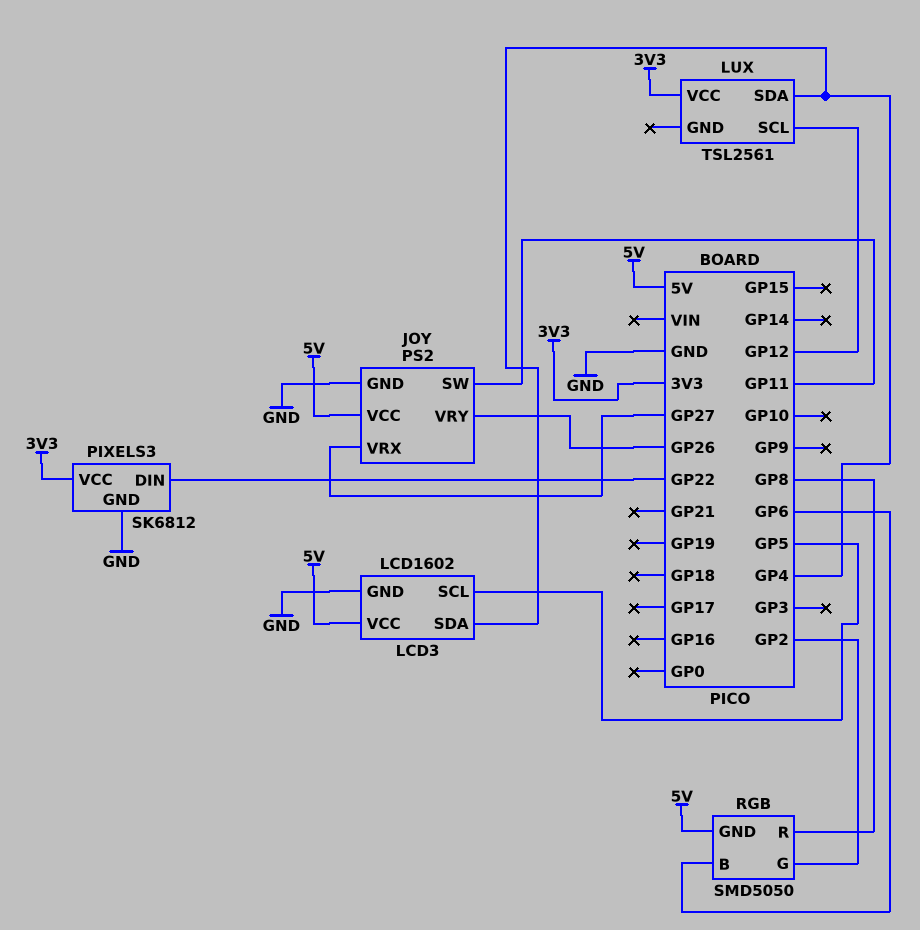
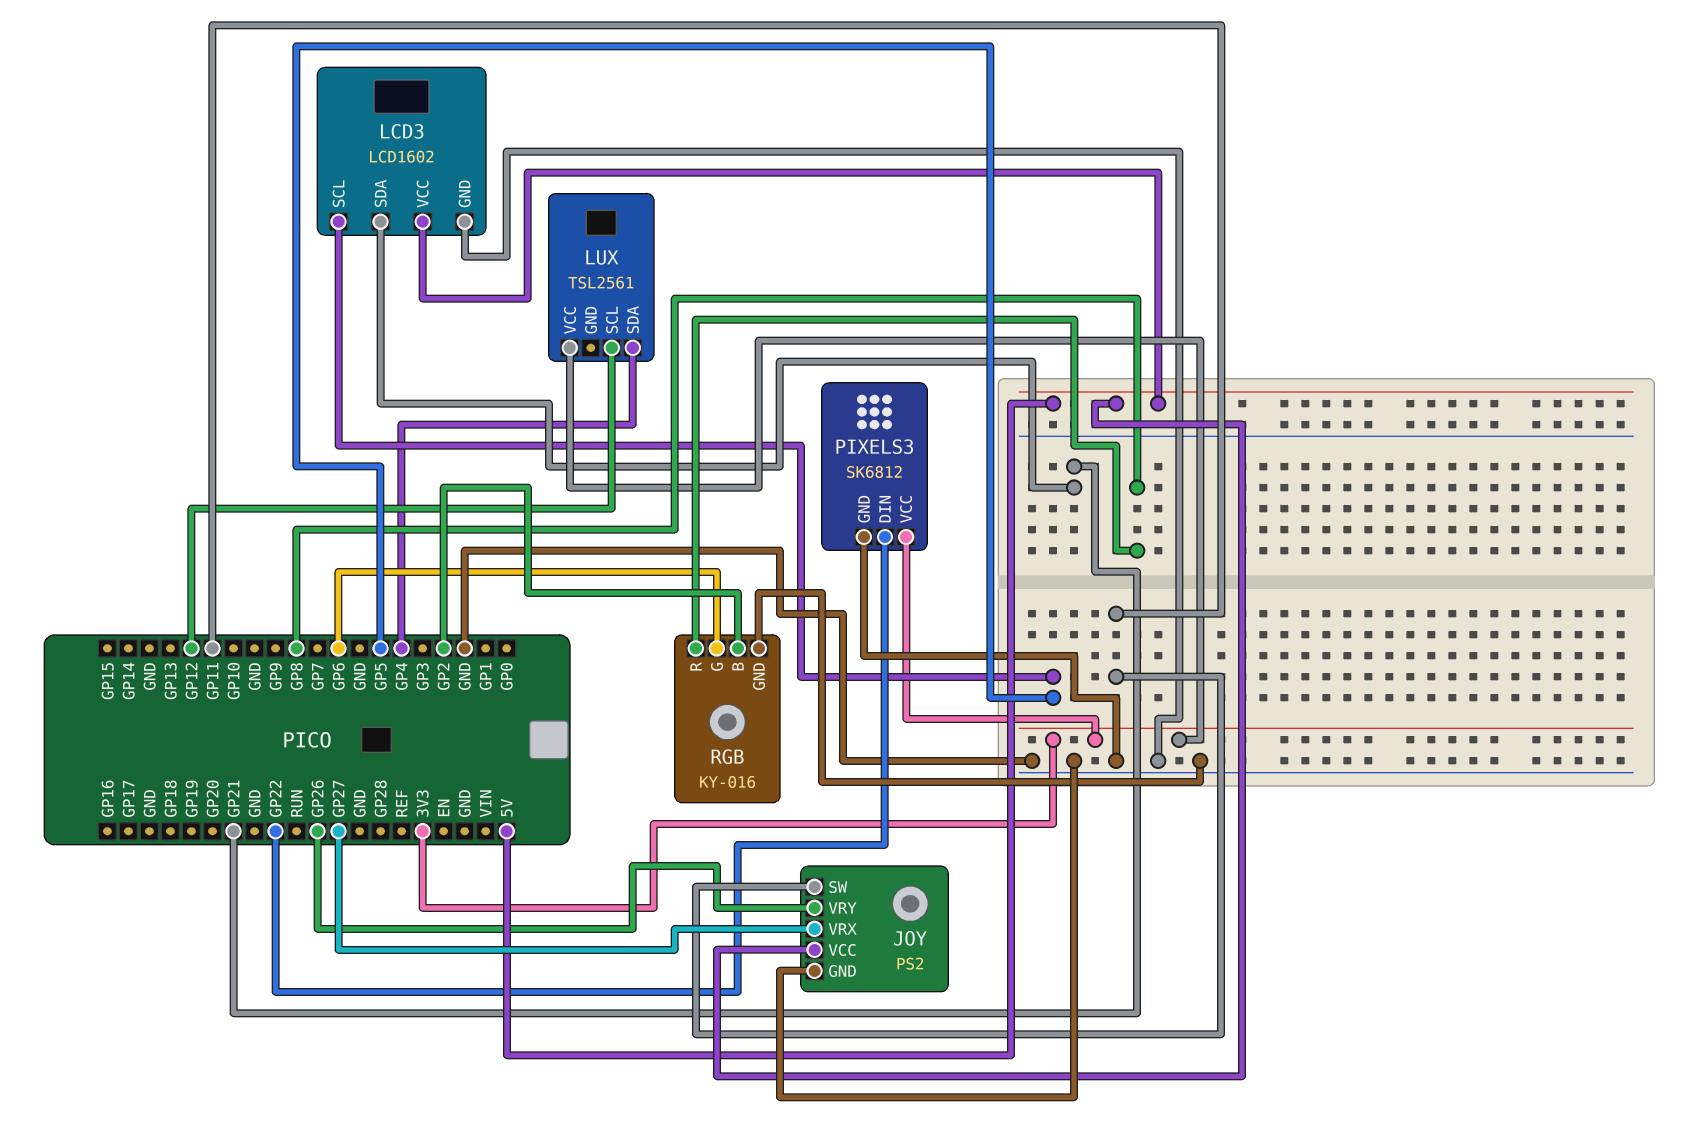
LCD3 pin SDA: GP4 -> GP21
RGB: SMD5050 -> KY-016
RGB pin B: GP6 -> GP2
RGB pin G: GP2 -> GP6
RGB pin GND: 5V -> GND

